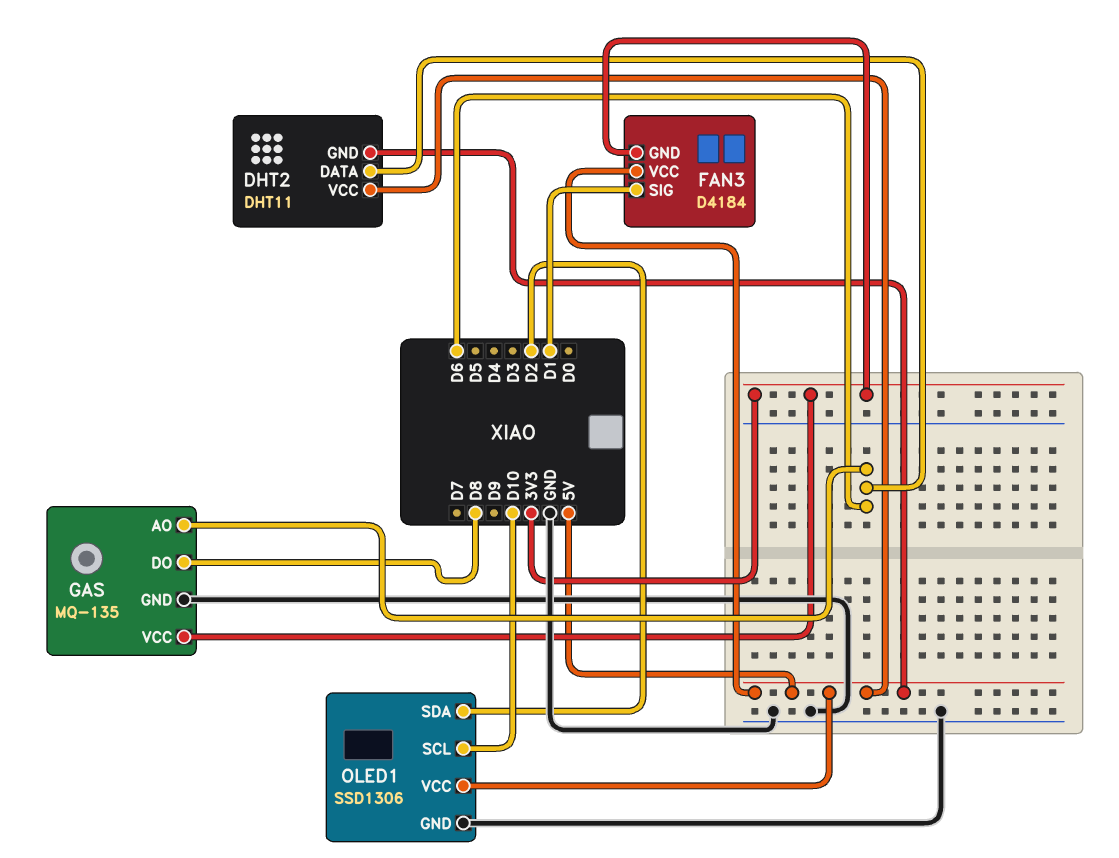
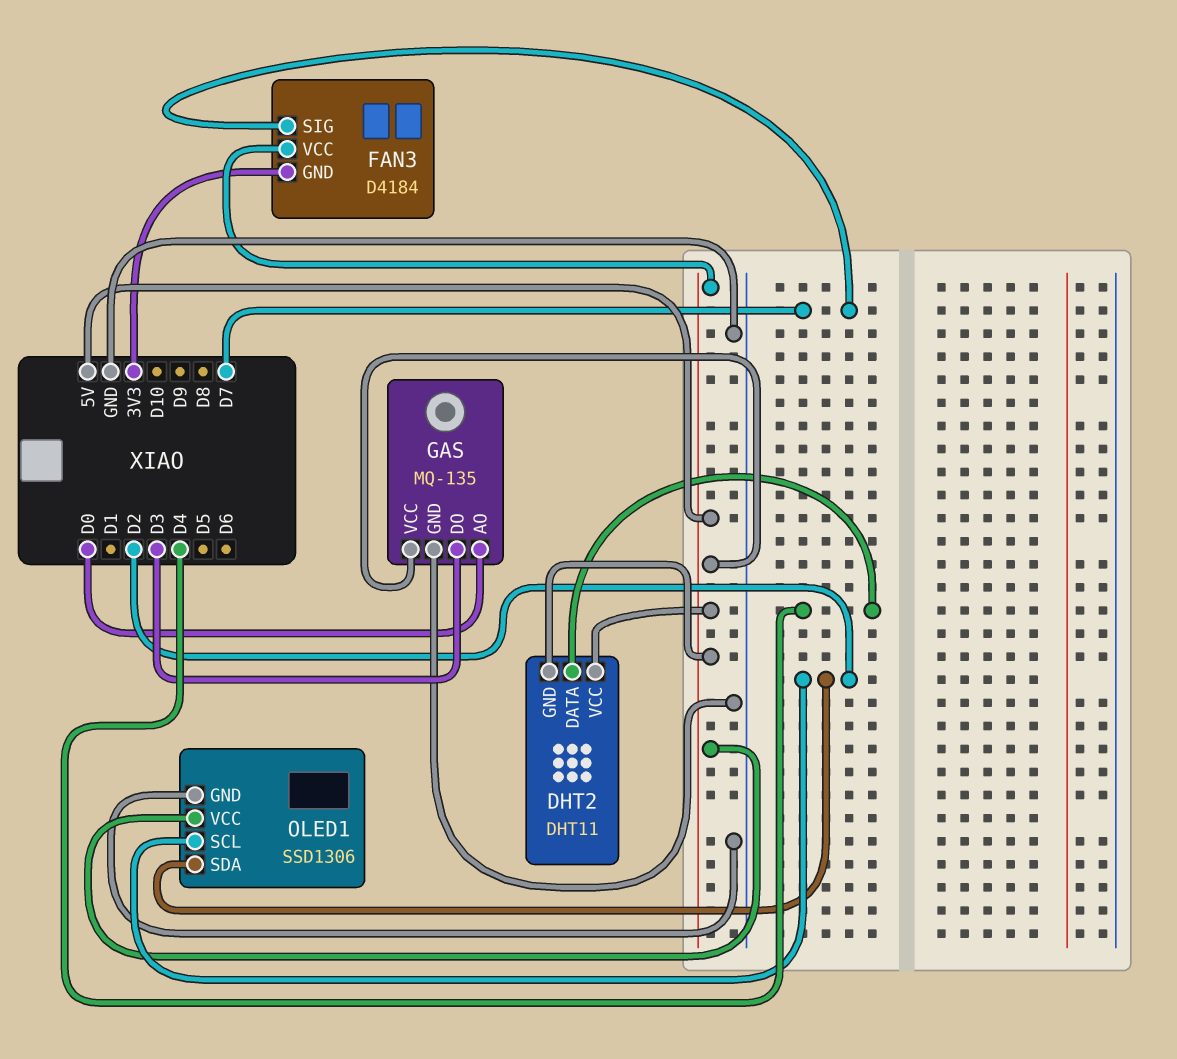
DHT2 pin DATA: D6 -> D4
FAN3 pin SIG: D1 -> D7
GAS pin AO: D6 -> D0
GAS pin DO: D8 -> D3
GAS pin VCC: 3V3 -> 5V
OLED1 pin SCL: D10 -> D2

